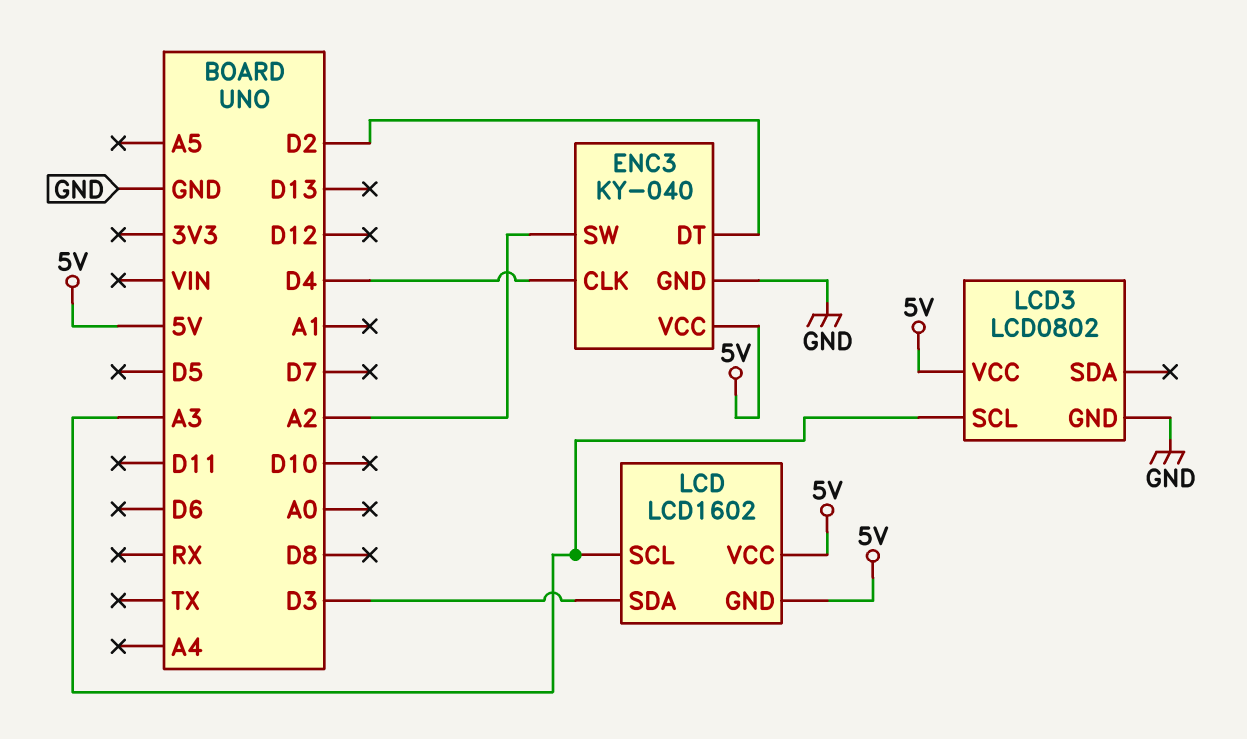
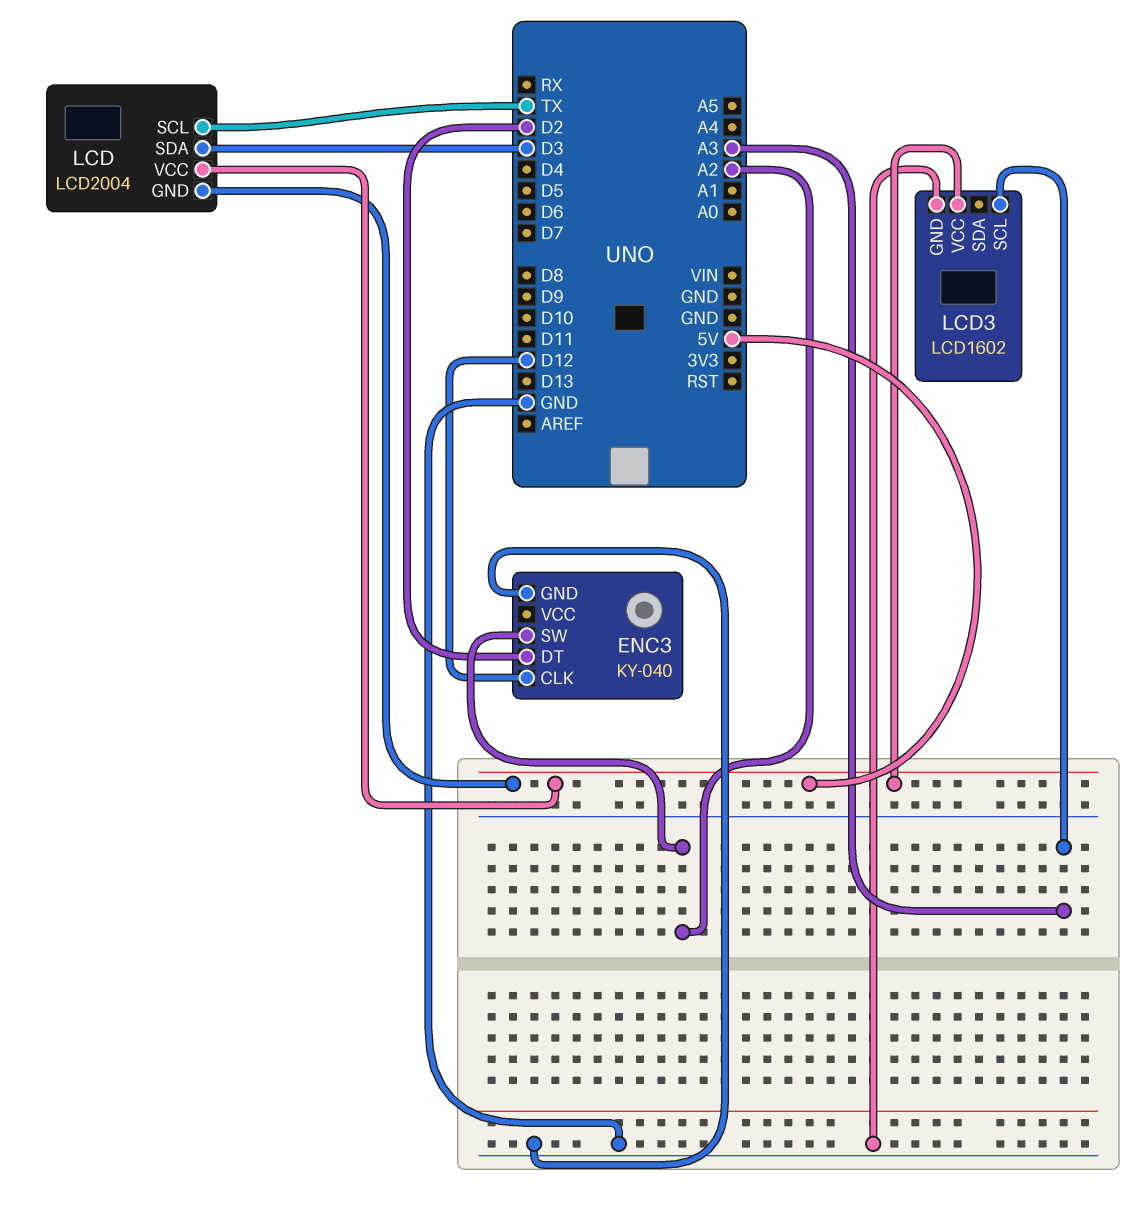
ENC3 pin CLK: D4 -> D12
ENC3 pin VCC: 5V -> none
LCD: LCD1602 -> LCD2004
LCD pin SCL: A3 -> TX
LCD3: LCD0802 -> LCD1602

